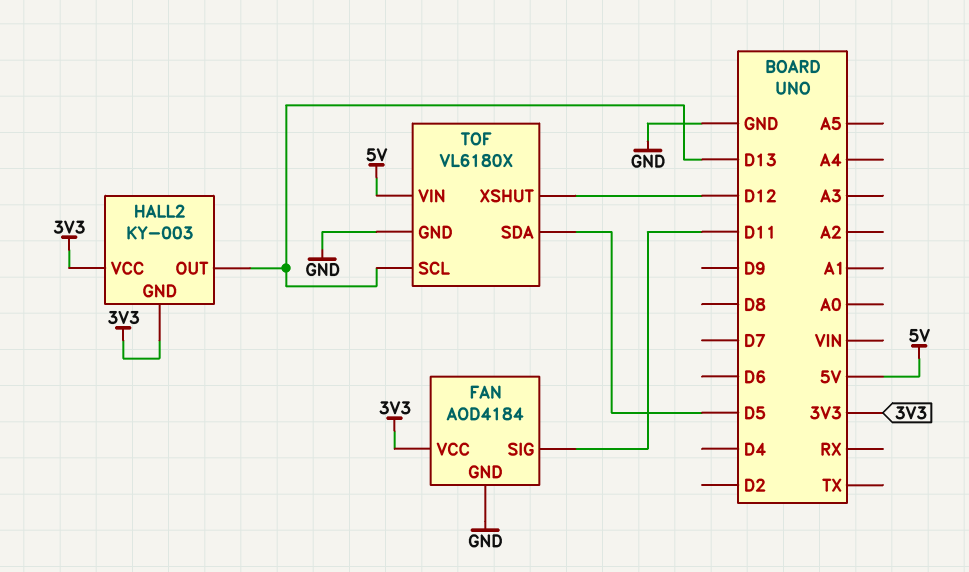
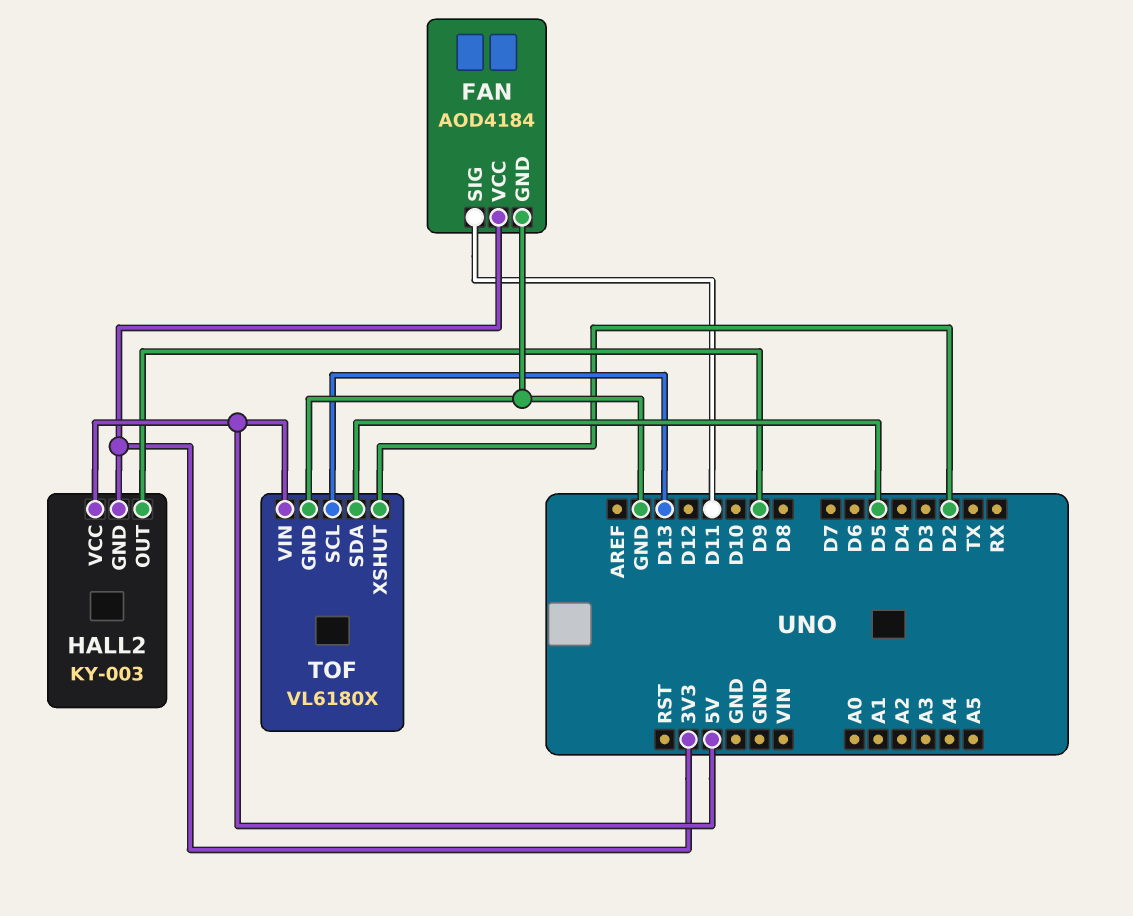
HALL2 pin OUT: D13 -> D9
HALL2 pin VCC: 3V3 -> 5V
TOF pin XSHUT: D12 -> D2

